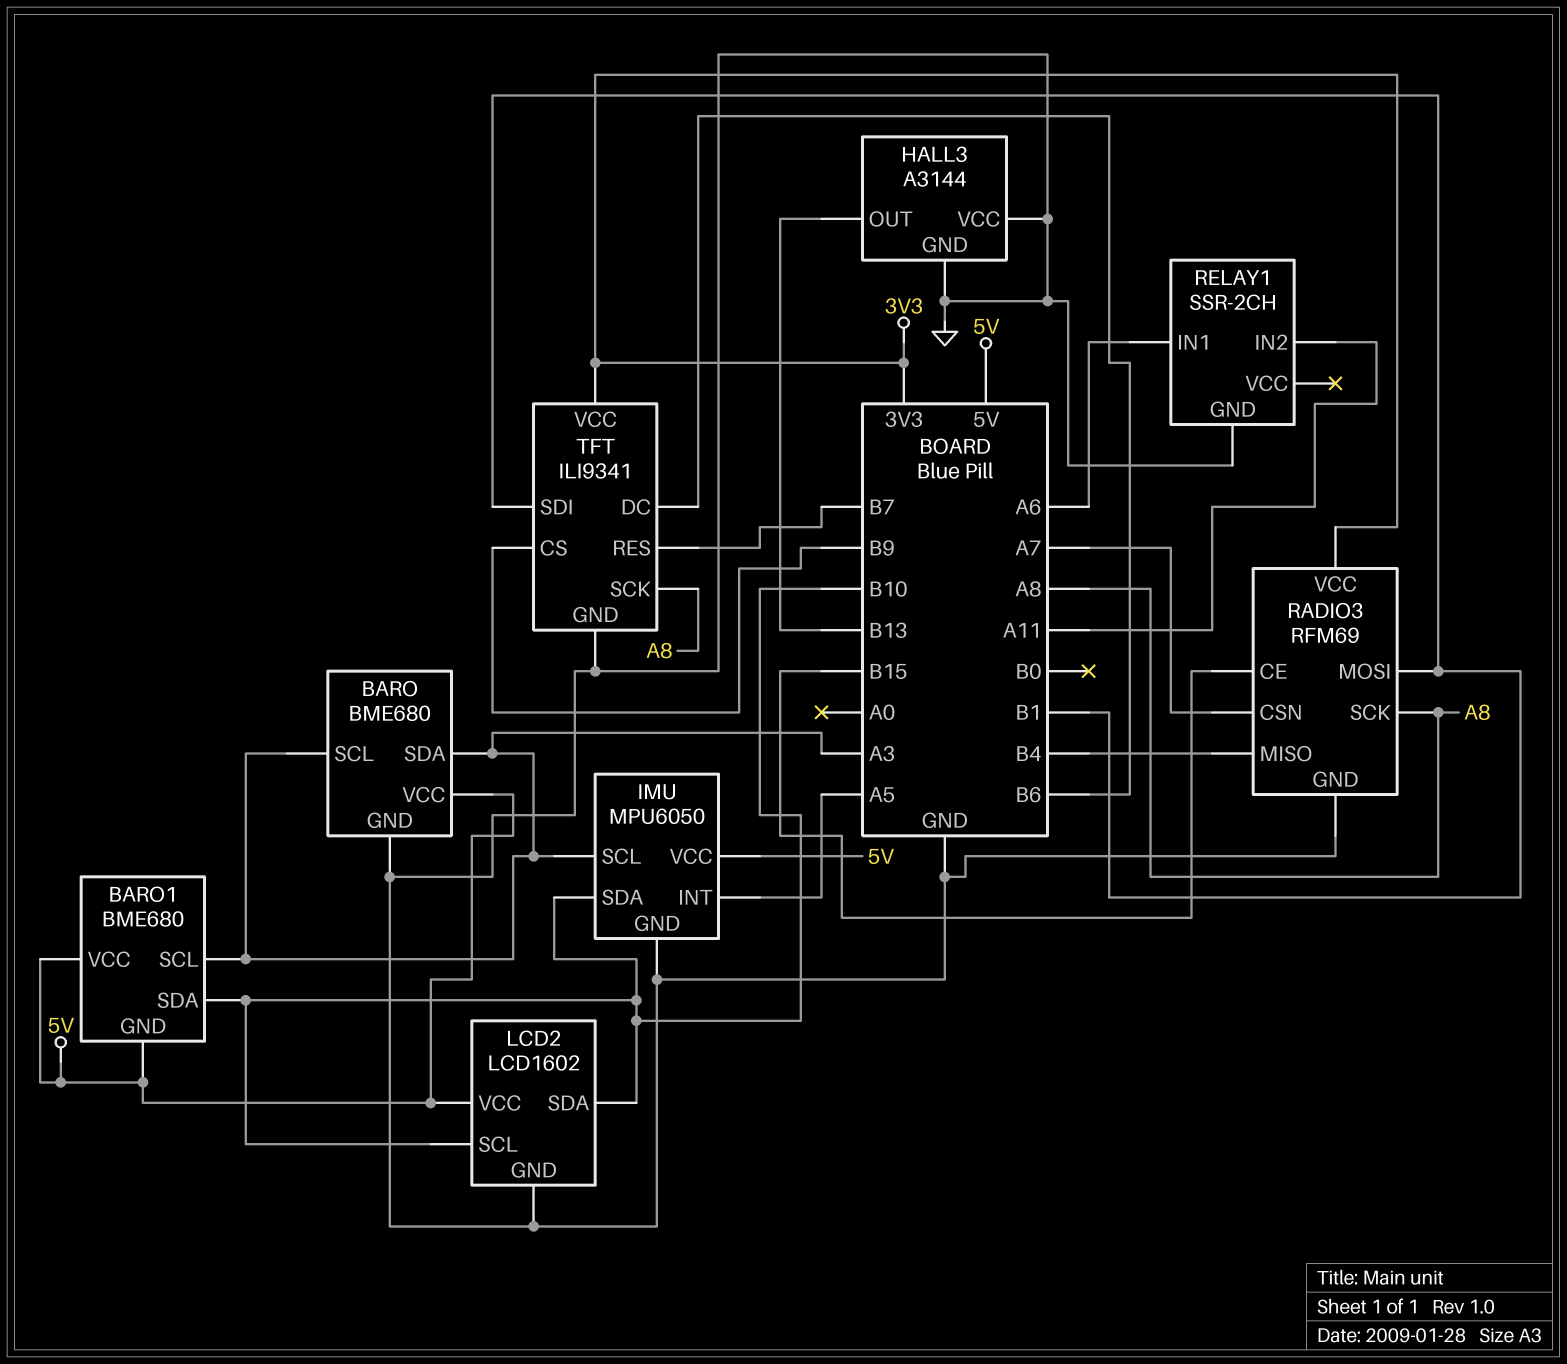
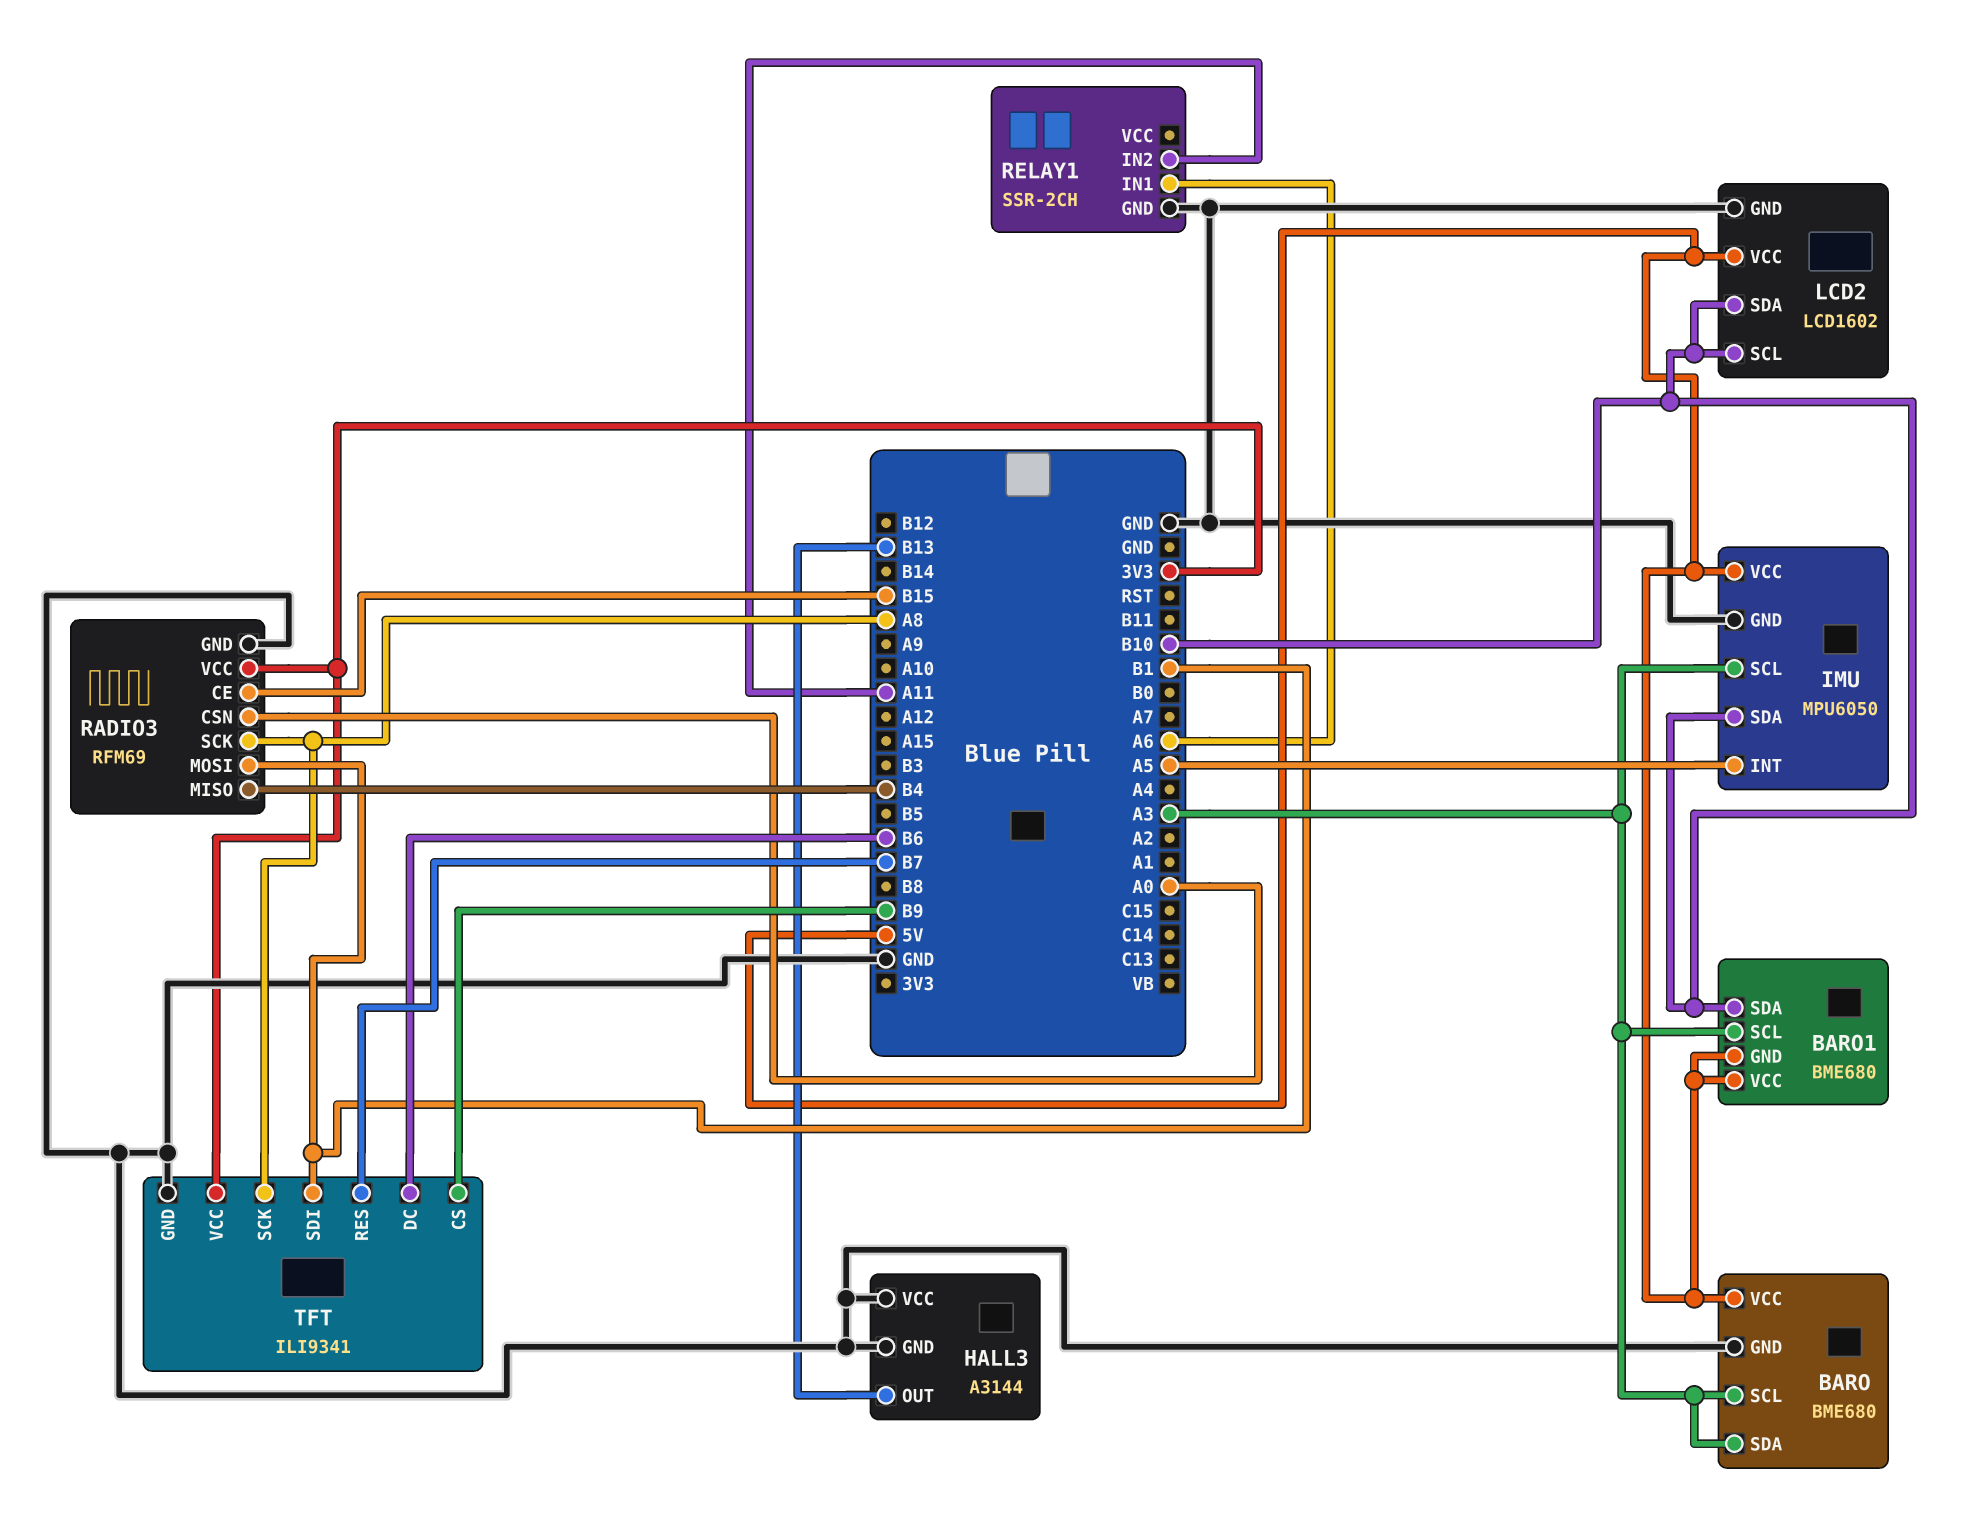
RADIO3 pin CSN: A7 -> A0

